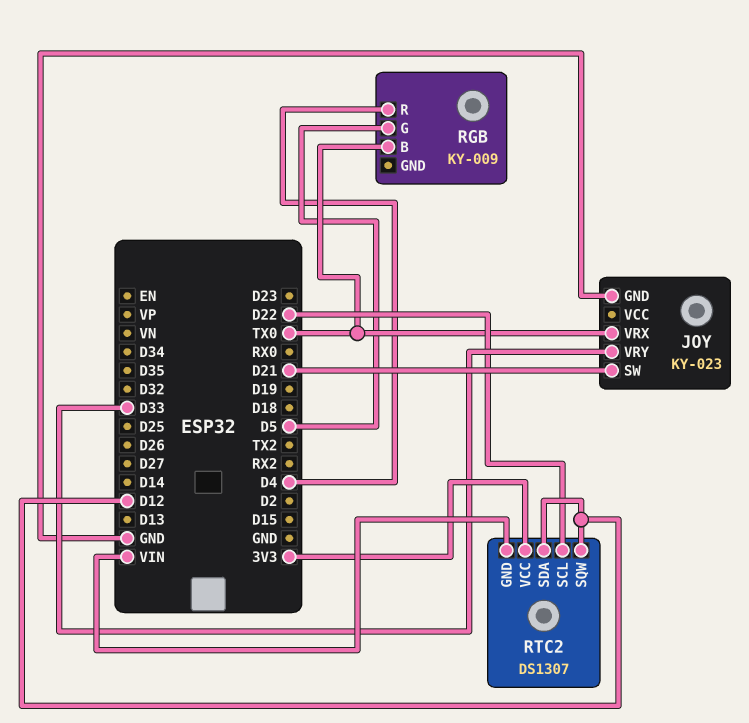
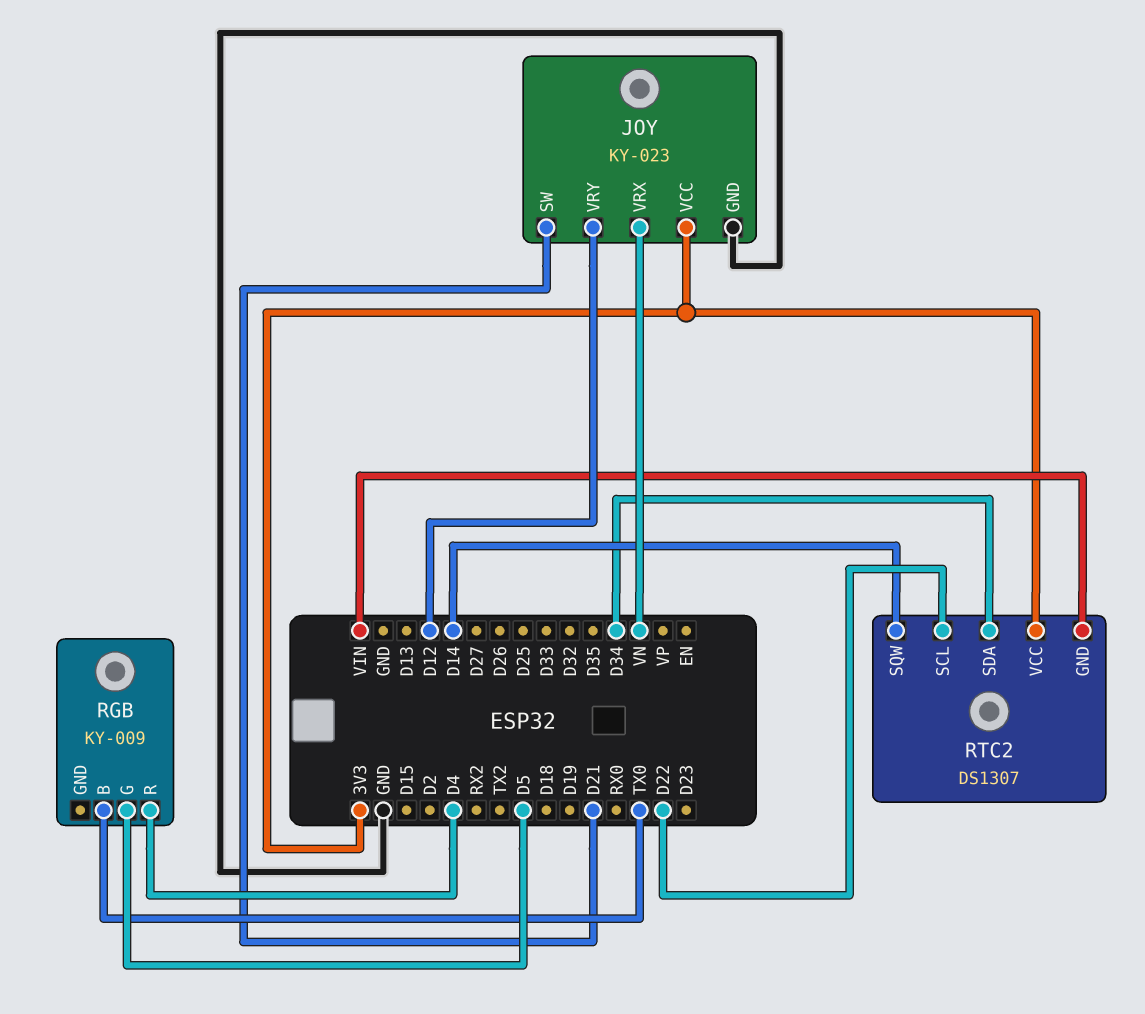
JOY pin VCC: none -> 3V3
JOY pin VRX: TX0 -> VN
JOY pin VRY: D33 -> D12
RTC2 pin SDA: D12 -> D34
RTC2 pin SQW: D12 -> D14

